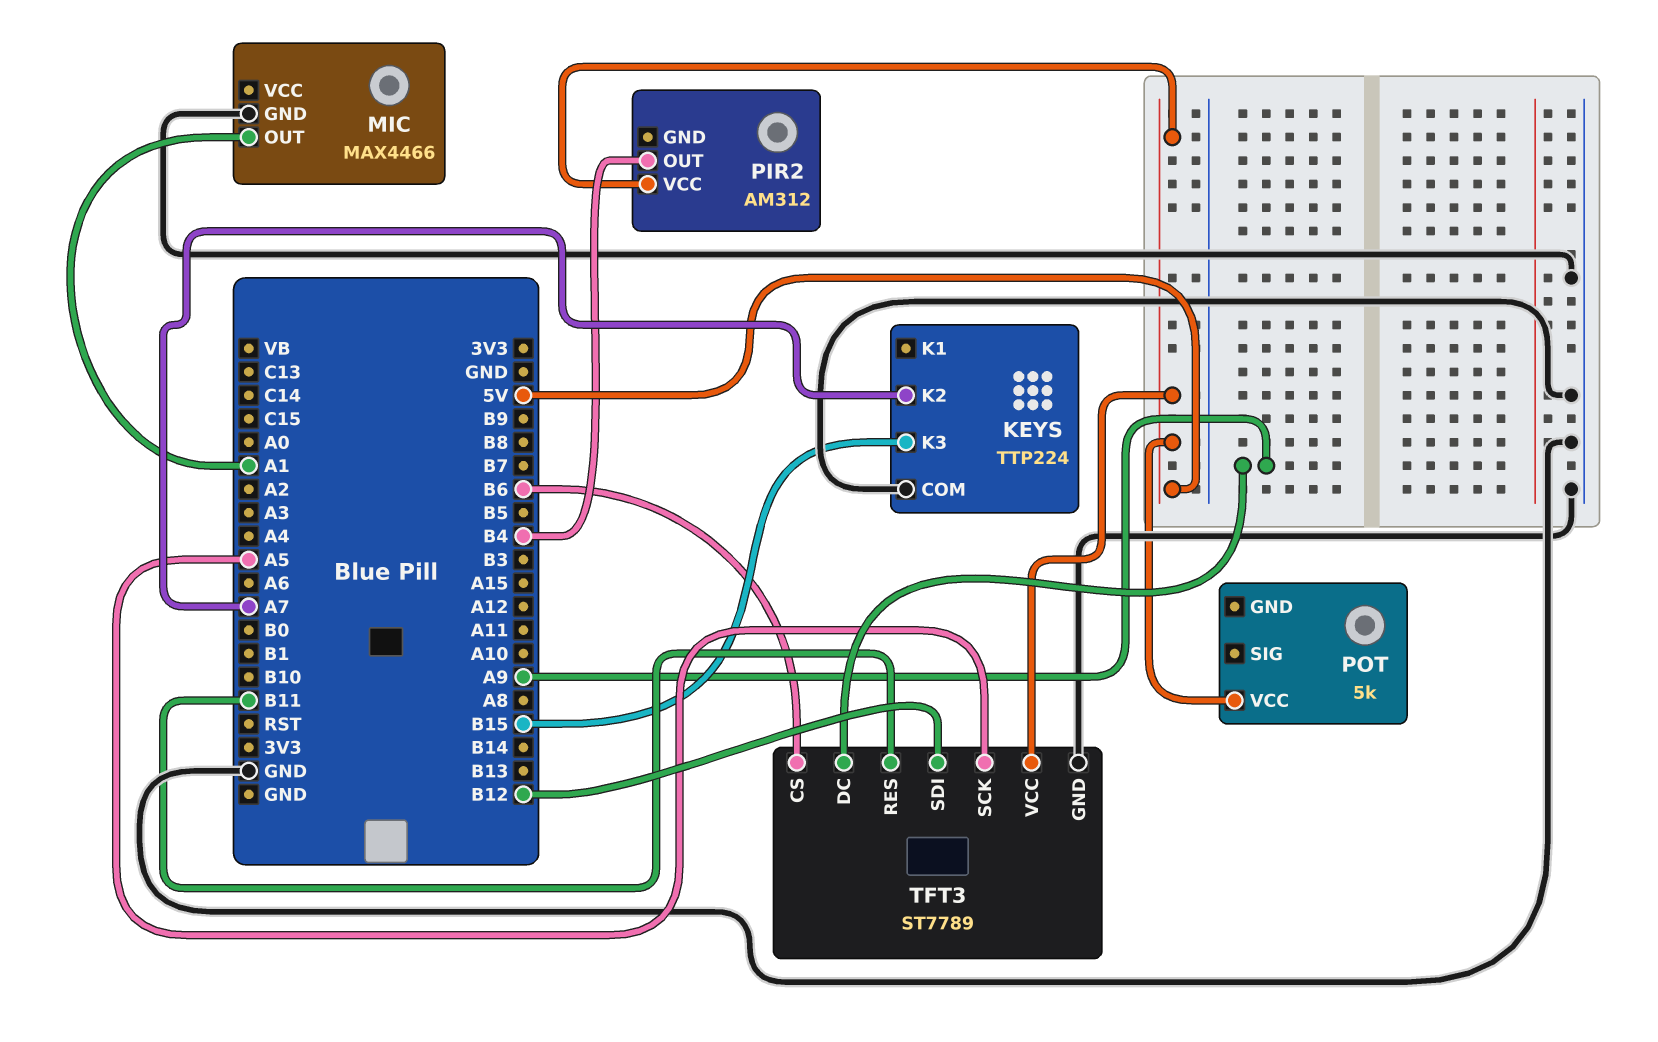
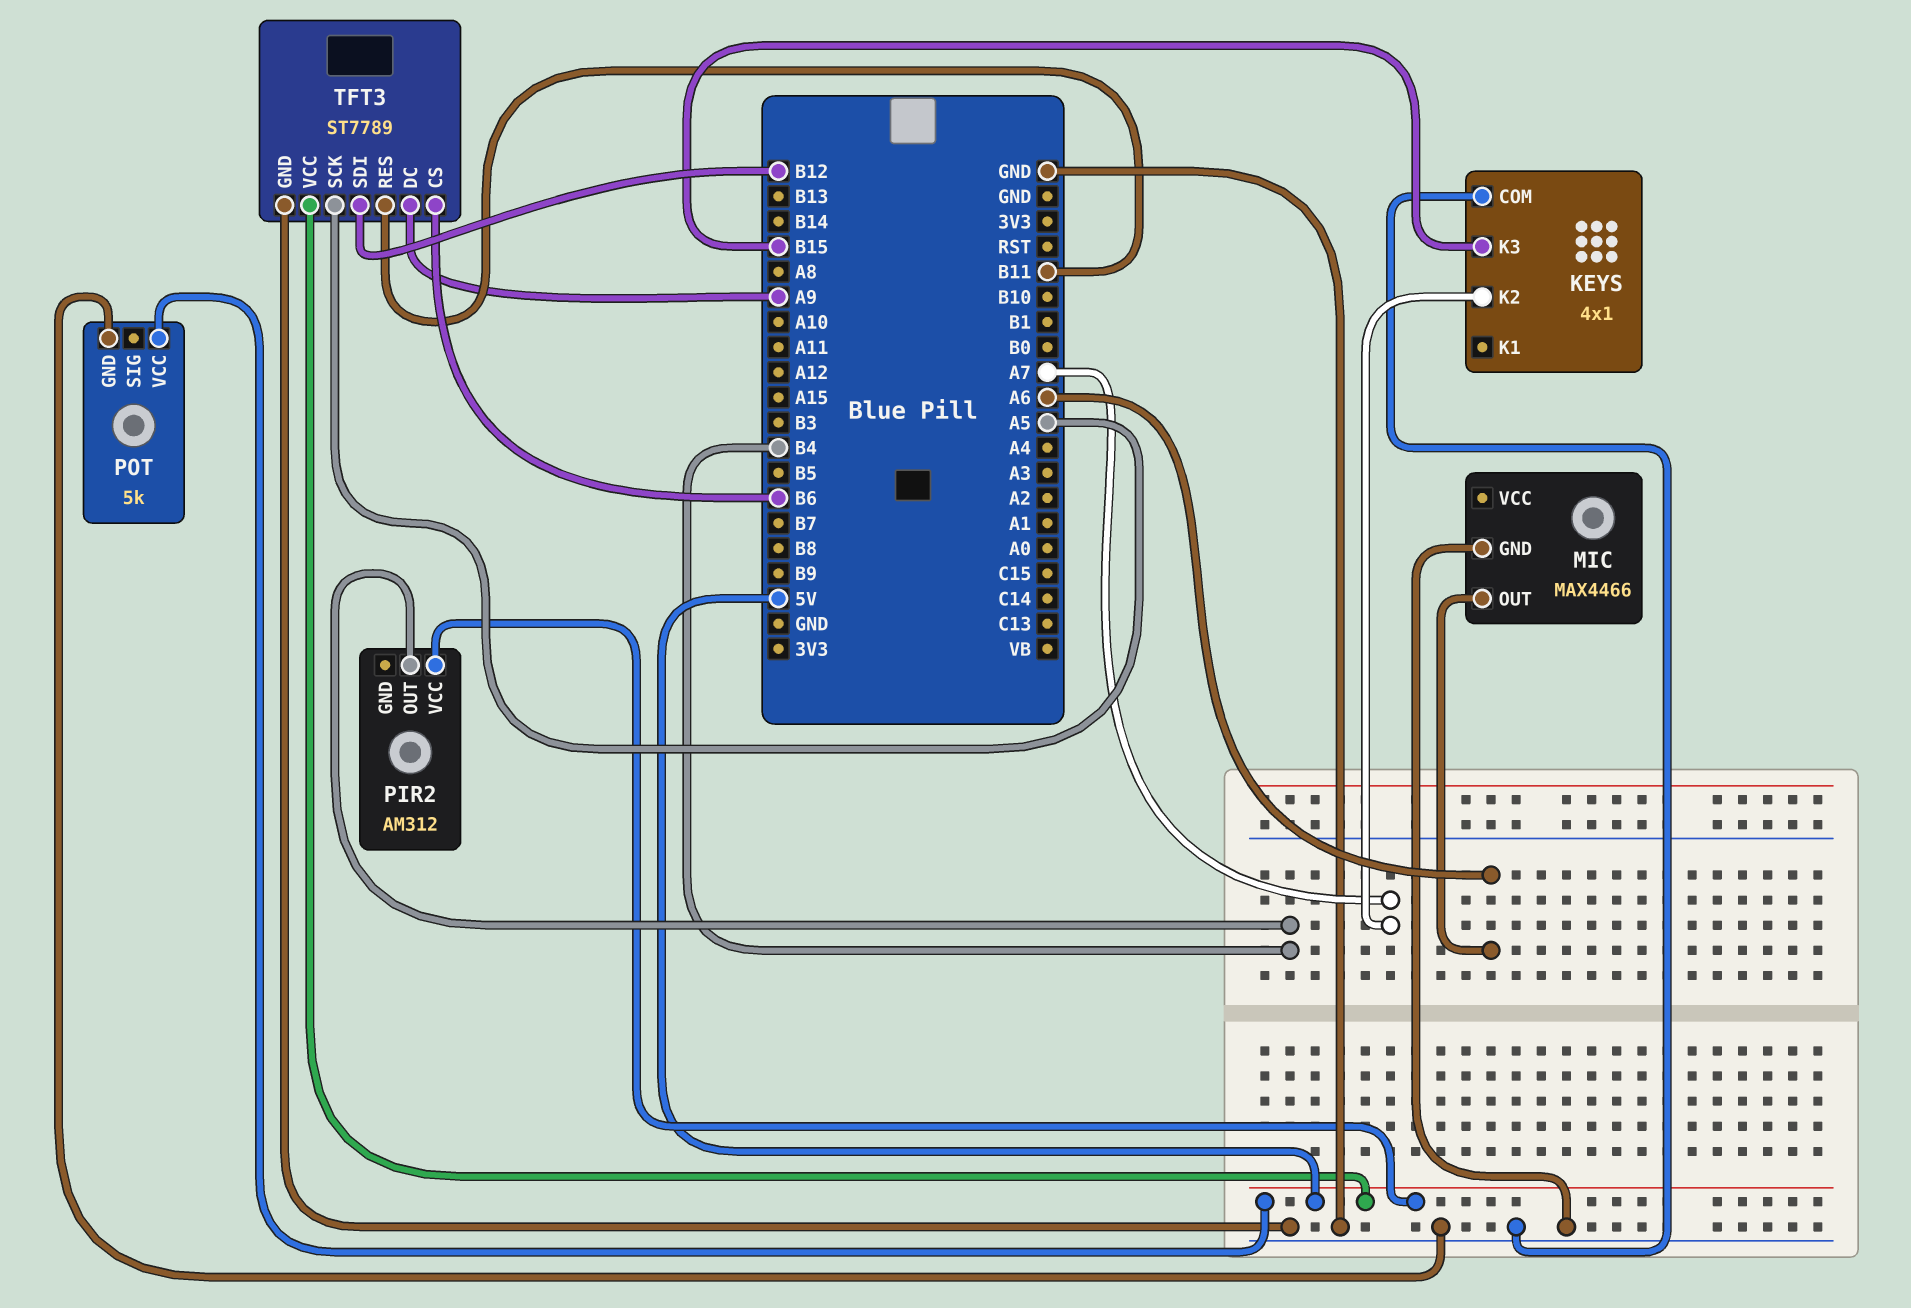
KEYS: TTP224 -> 4x1
MIC pin OUT: A1 -> A6
POT pin GND: none -> GND

